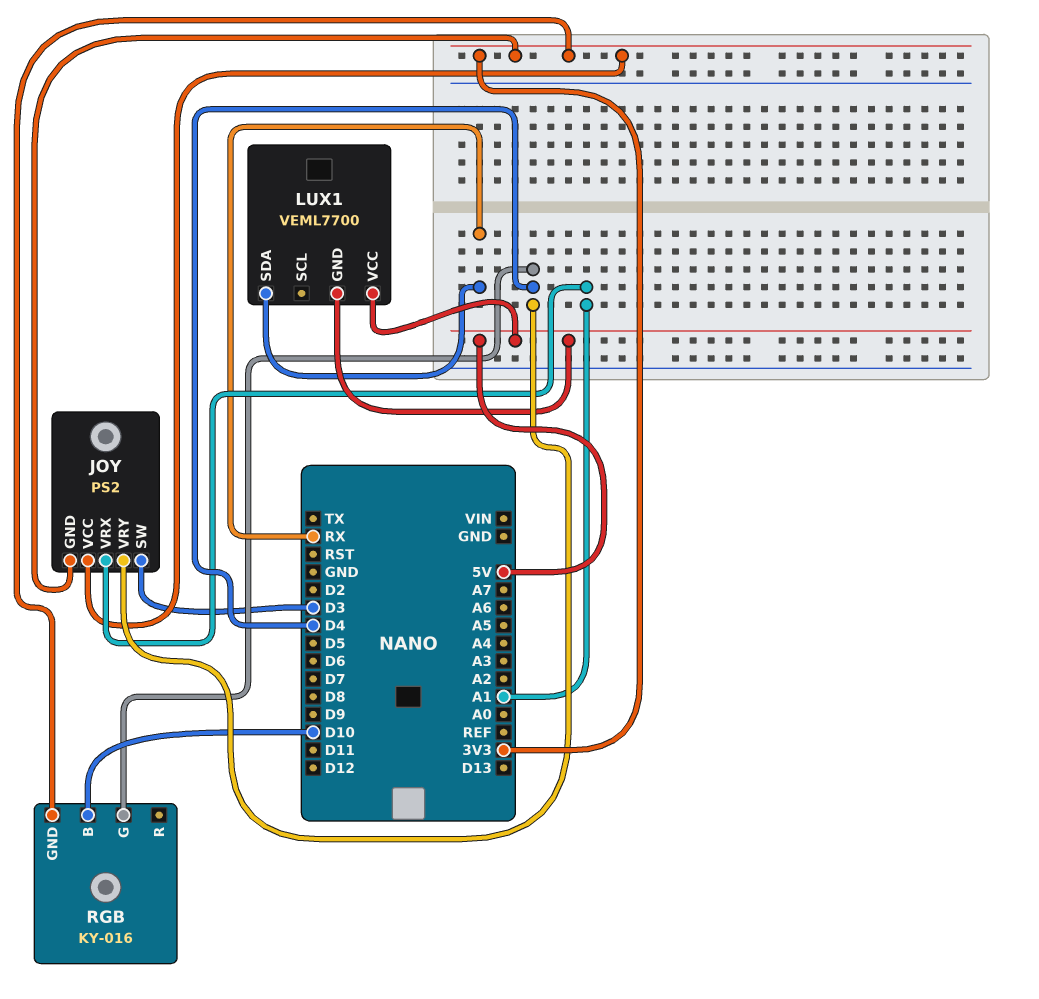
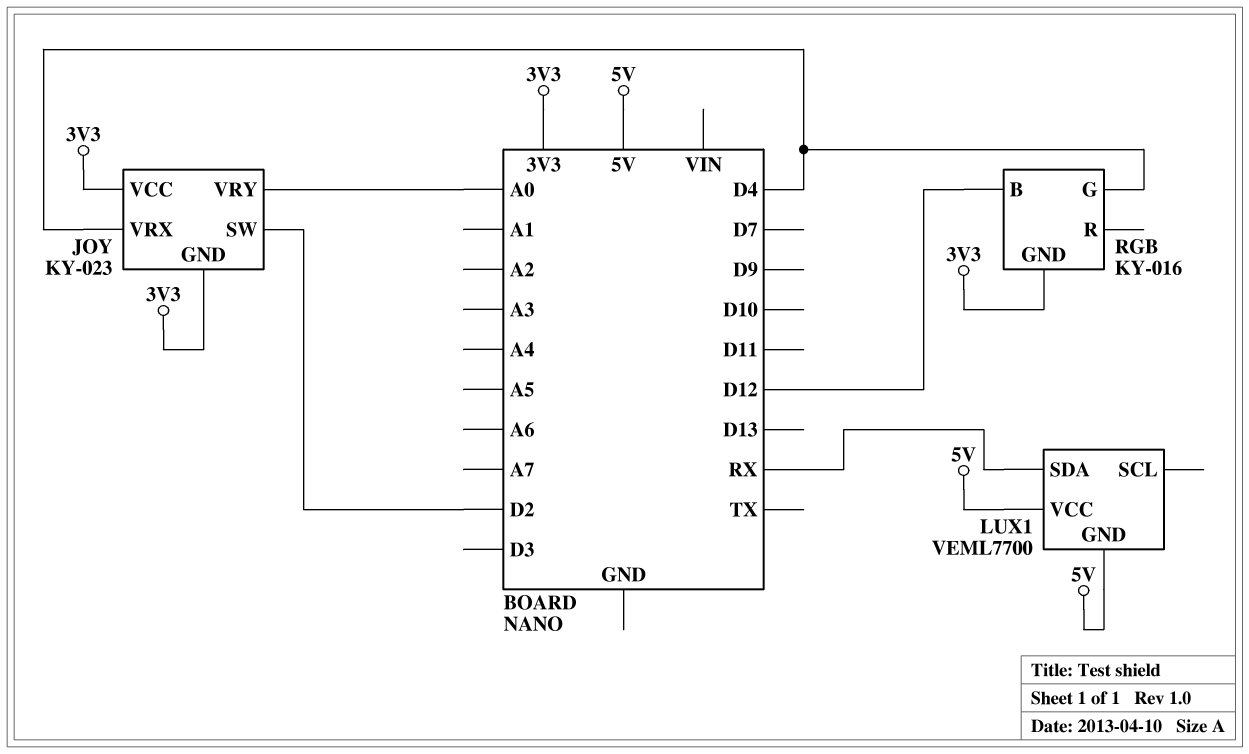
JOY: PS2 -> KY-023
JOY pin SW: D3 -> D2
JOY pin VRX: A1 -> D4
JOY pin VRY: D4 -> A0
RGB pin B: D10 -> D12

